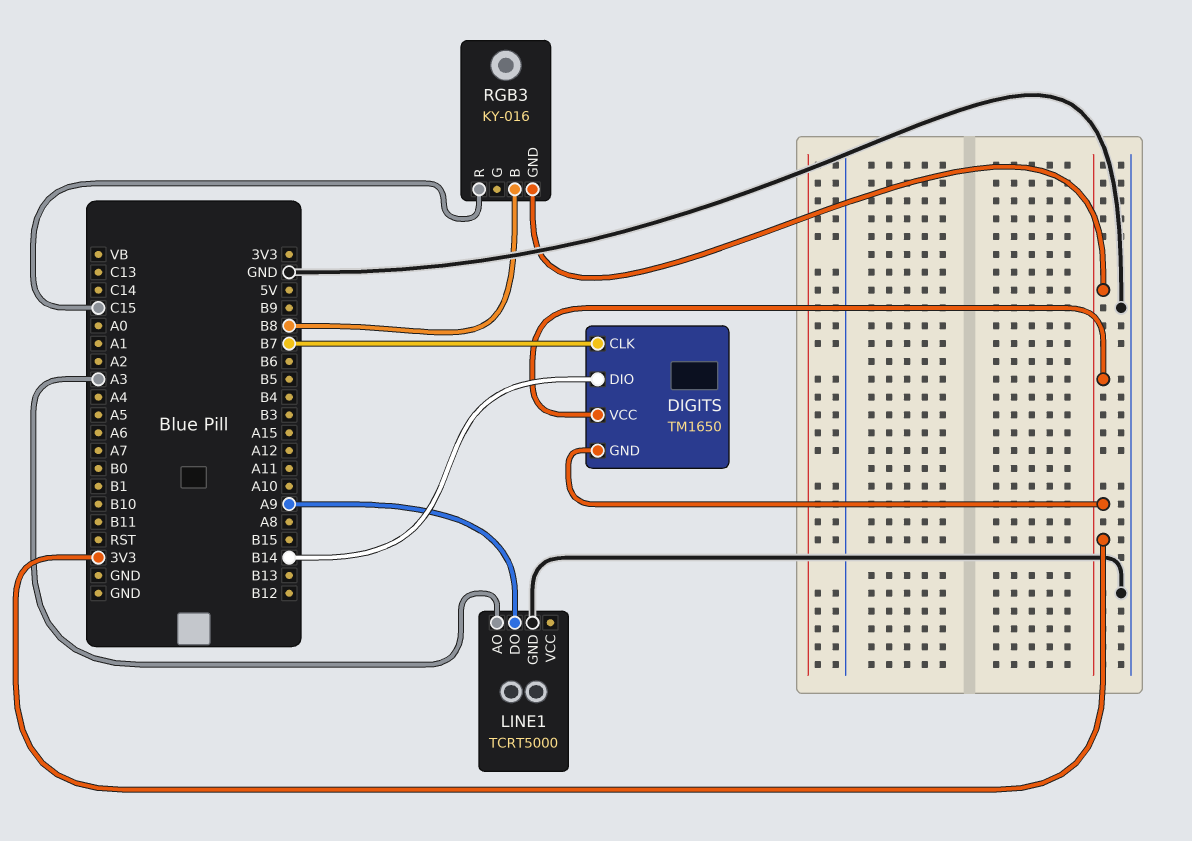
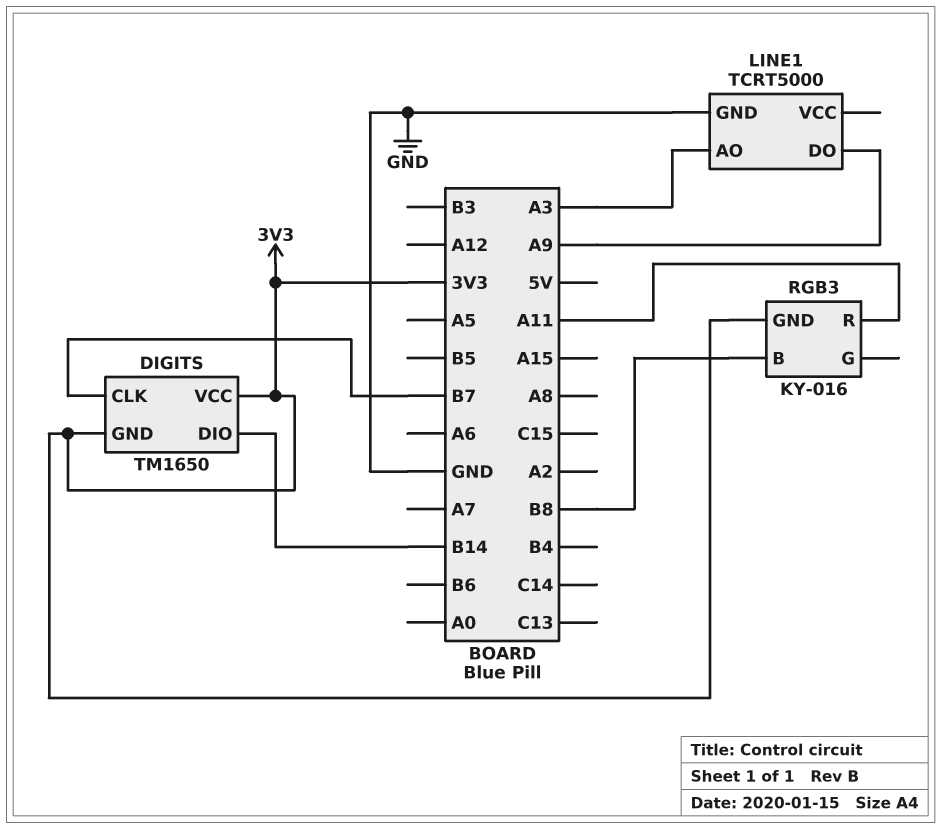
RGB3 pin R: C15 -> A11

